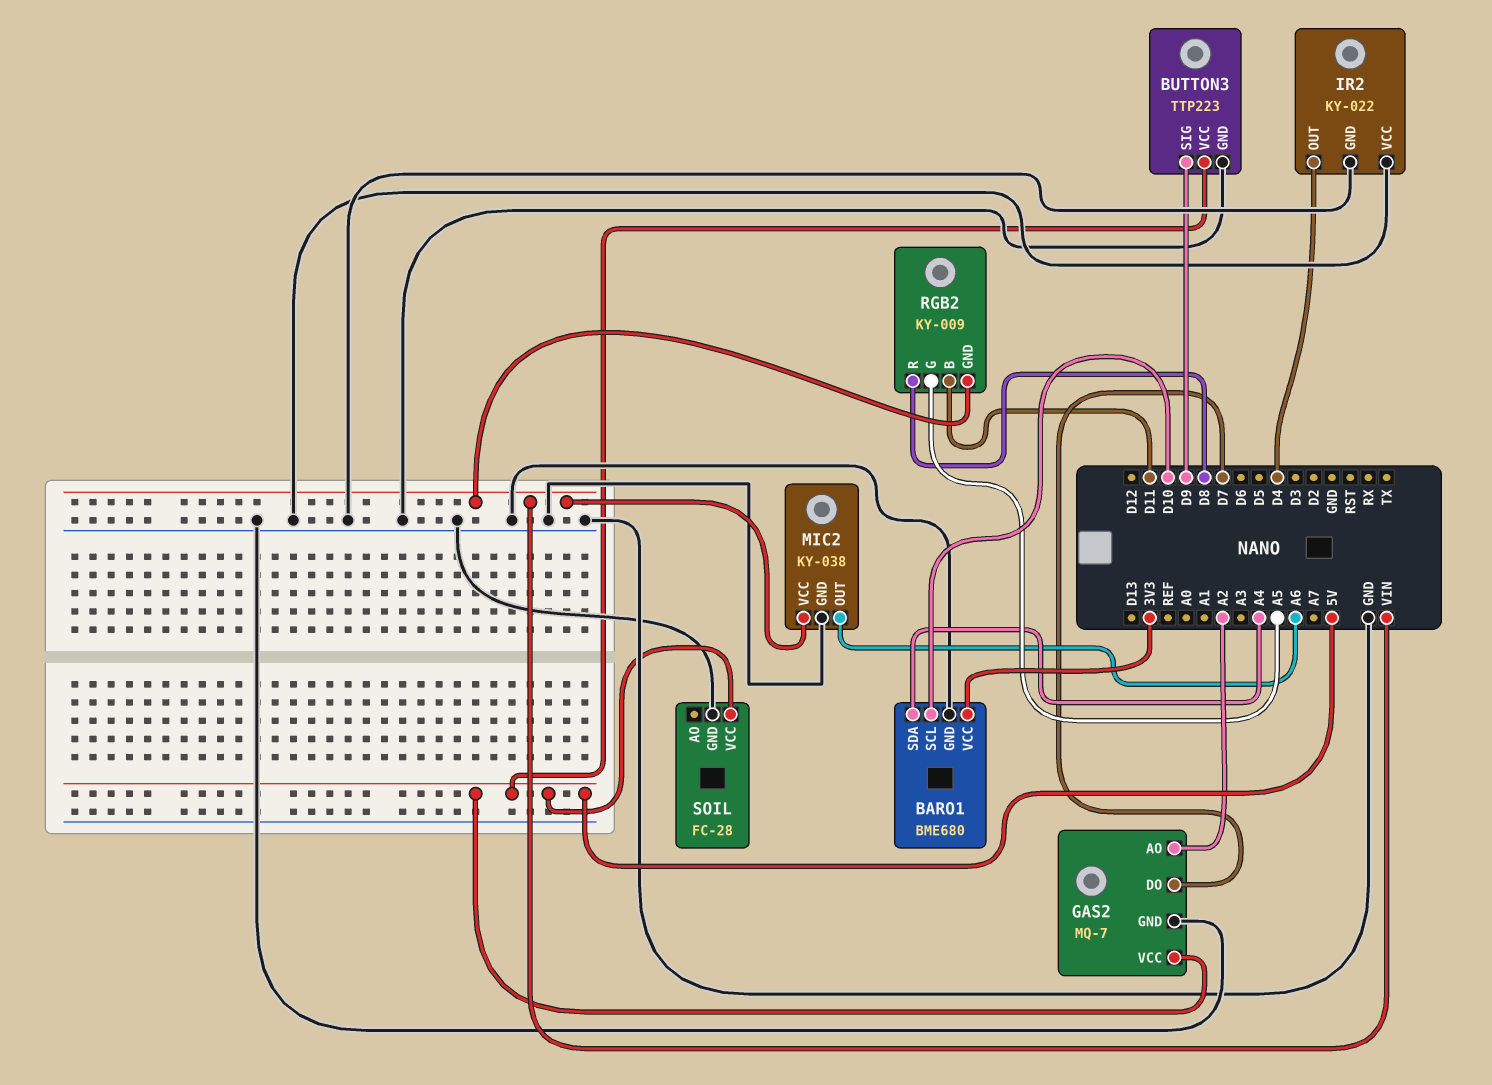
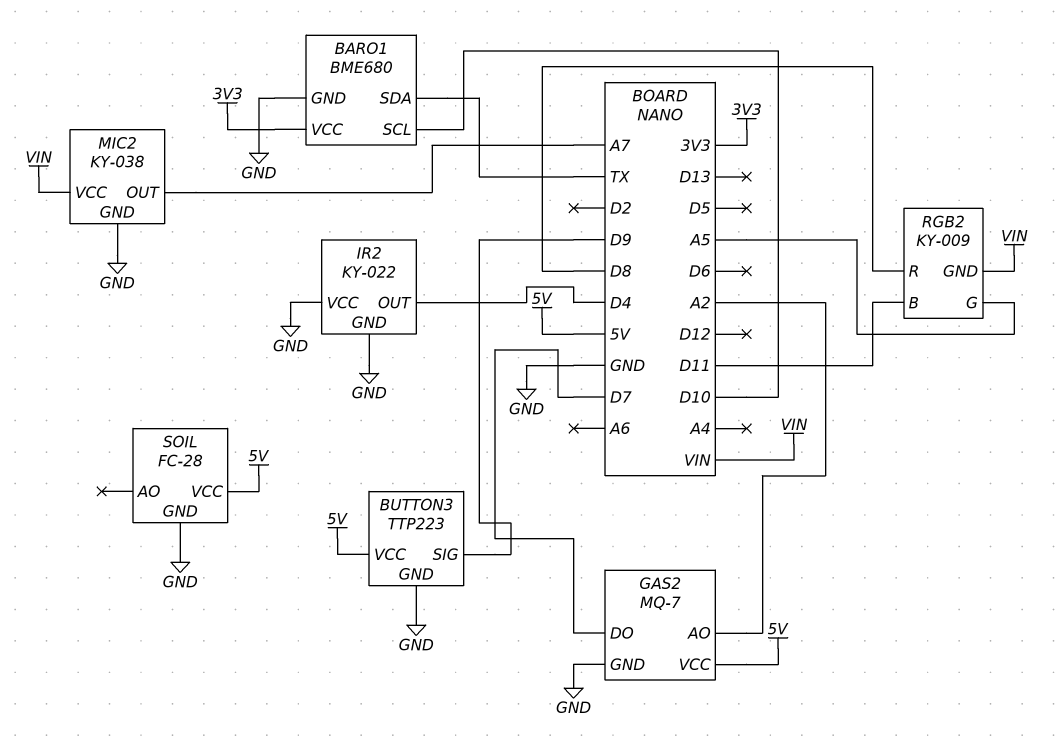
BARO1 pin SDA: A4 -> TX
MIC2 pin OUT: A6 -> A7

